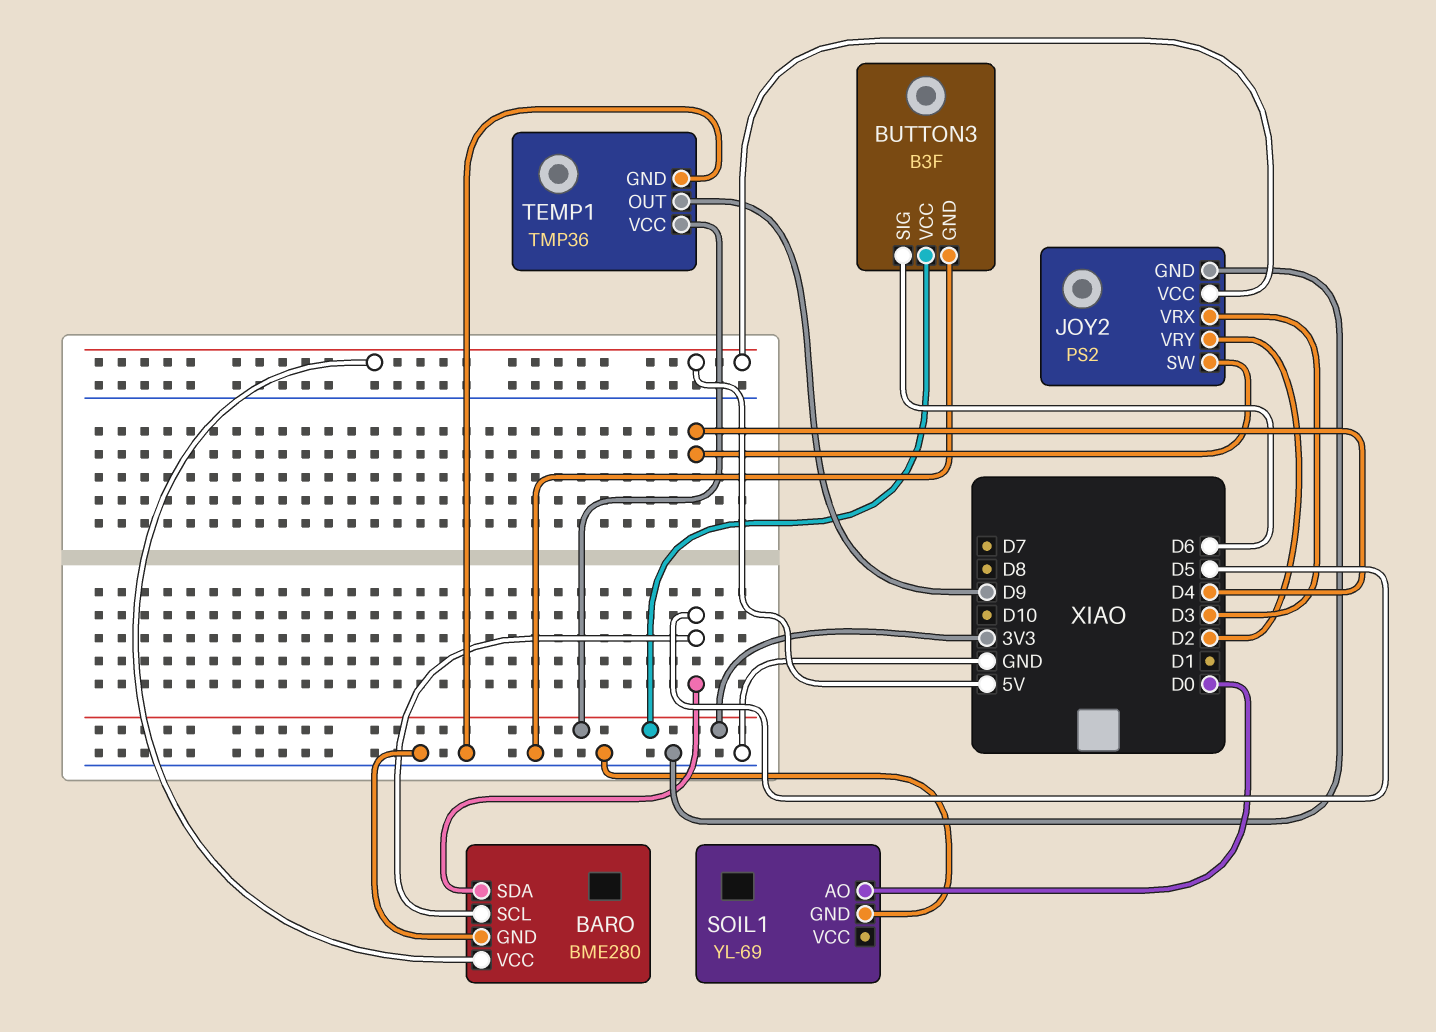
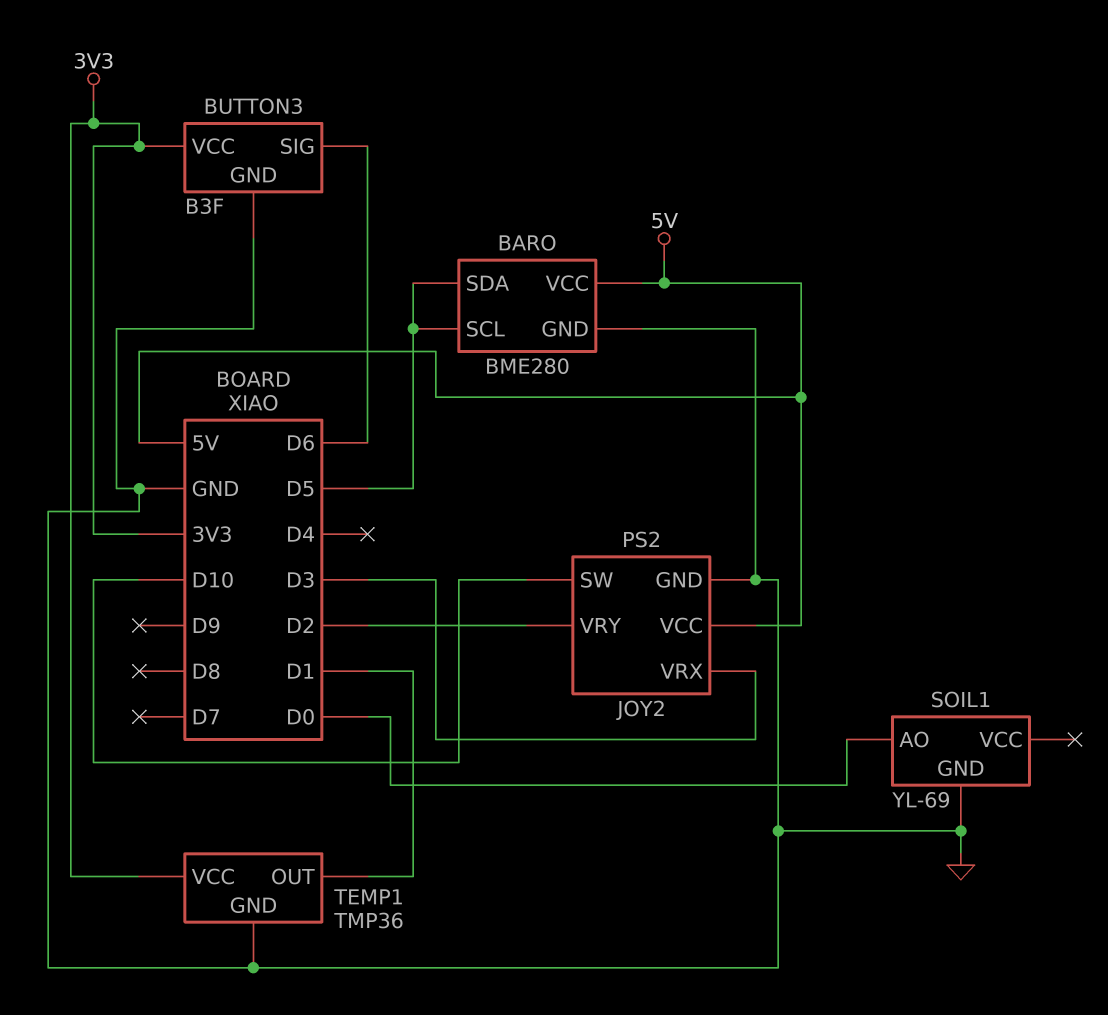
JOY2 pin SW: D4 -> D10
TEMP1 pin OUT: D9 -> D1

